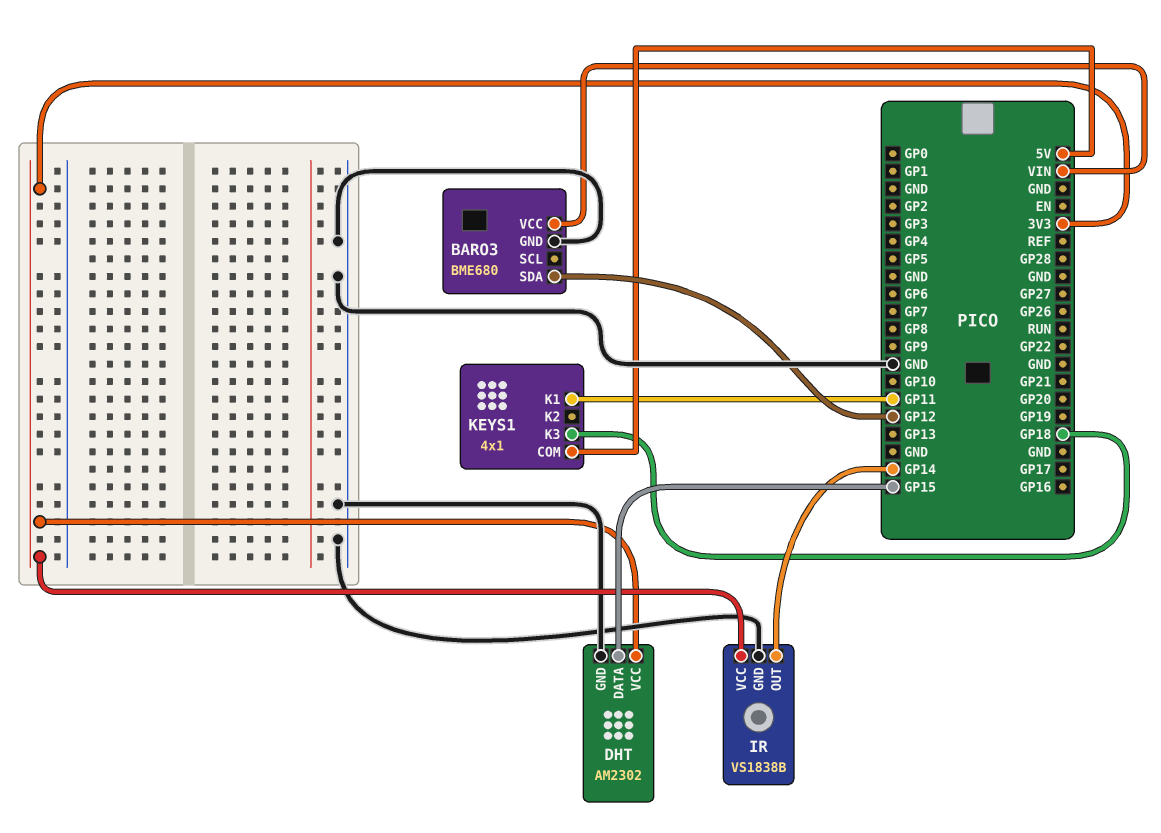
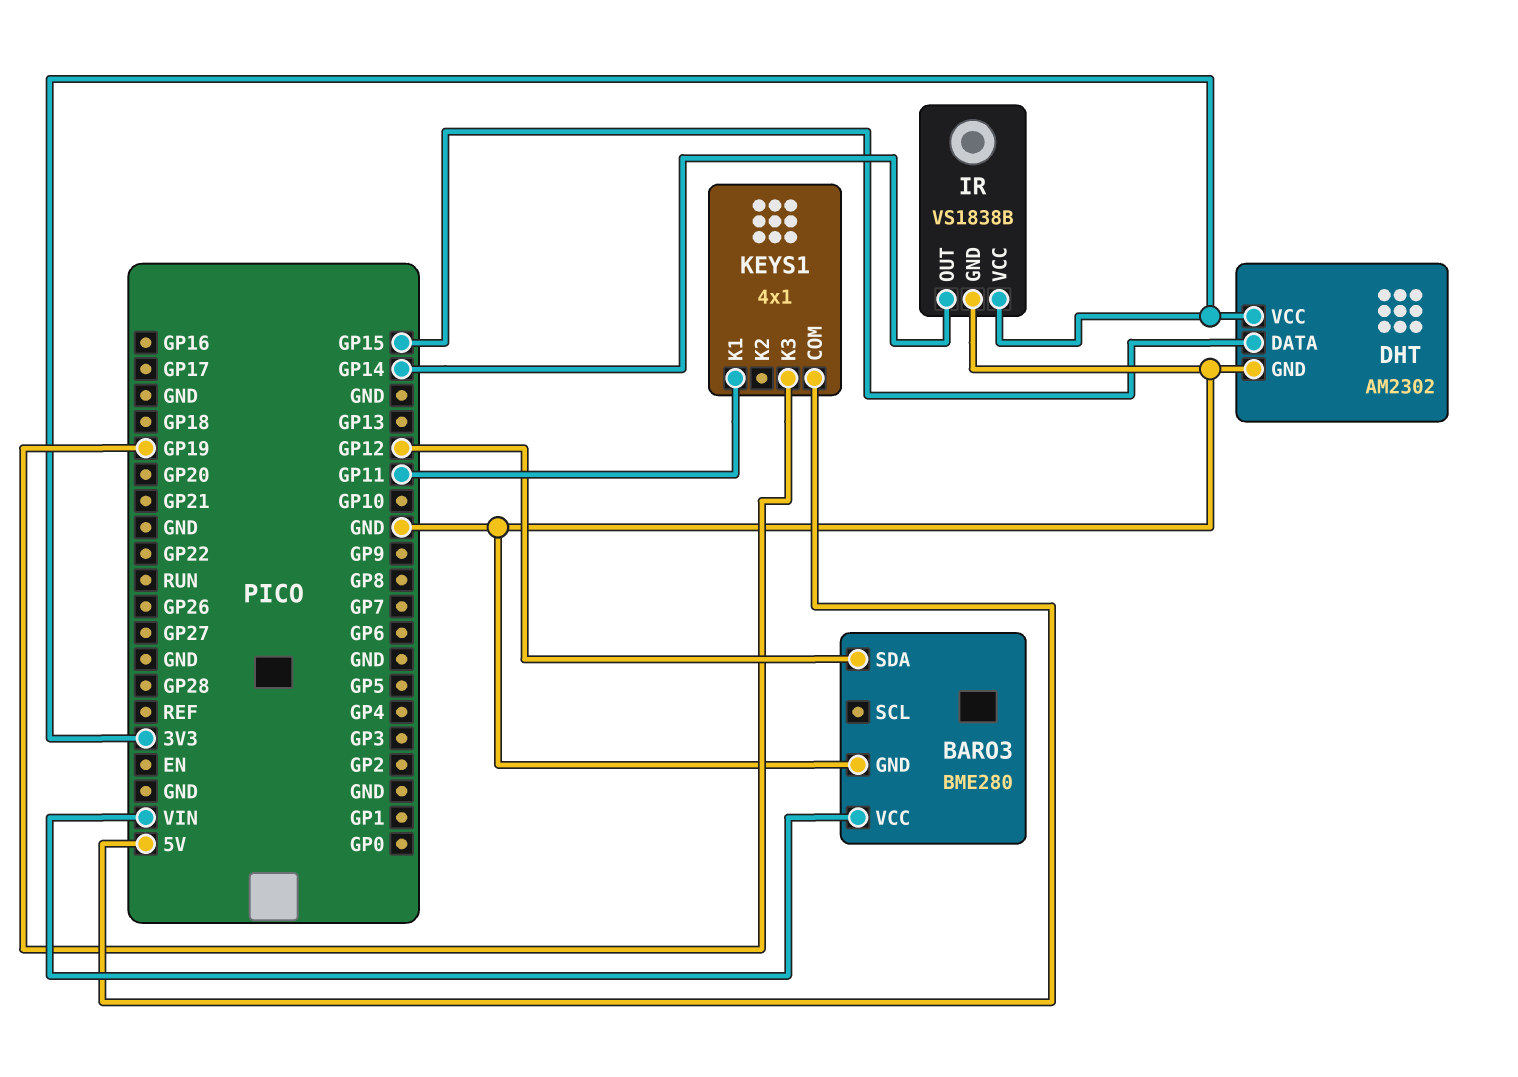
BARO3: BME680 -> BME280
KEYS1 pin K3: GP18 -> GP19

